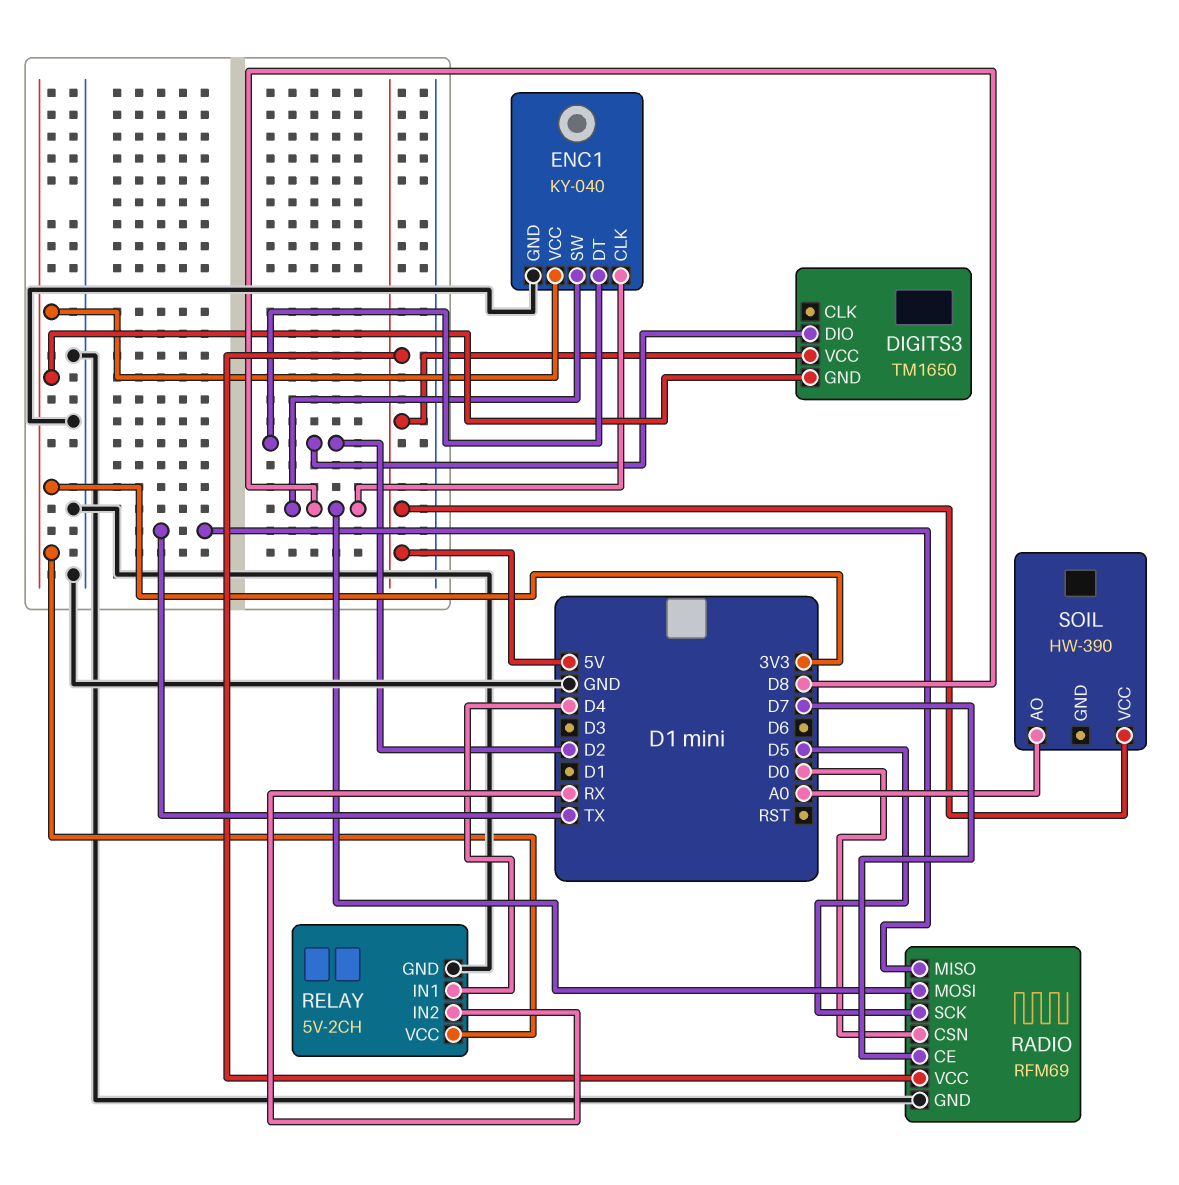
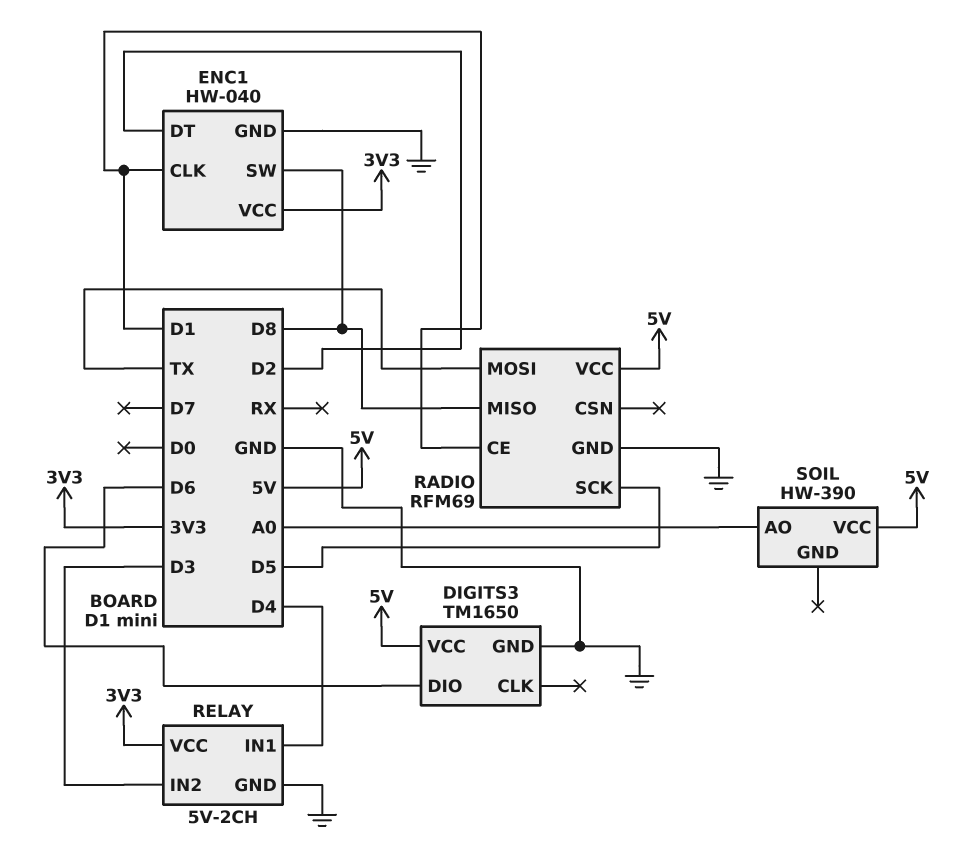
DIGITS3 pin DIO: D2 -> D6
DIGITS3 pin GND: 3V3 -> GND
ENC1: KY-040 -> HW-040
ENC1 pin CLK: D8 -> D1
RADIO pin CE: D7 -> D1
RADIO pin CSN: D0 -> none
RADIO pin MISO: TX -> D8
RADIO pin MOSI: D8 -> TX
RELAY pin IN2: RX -> D3

